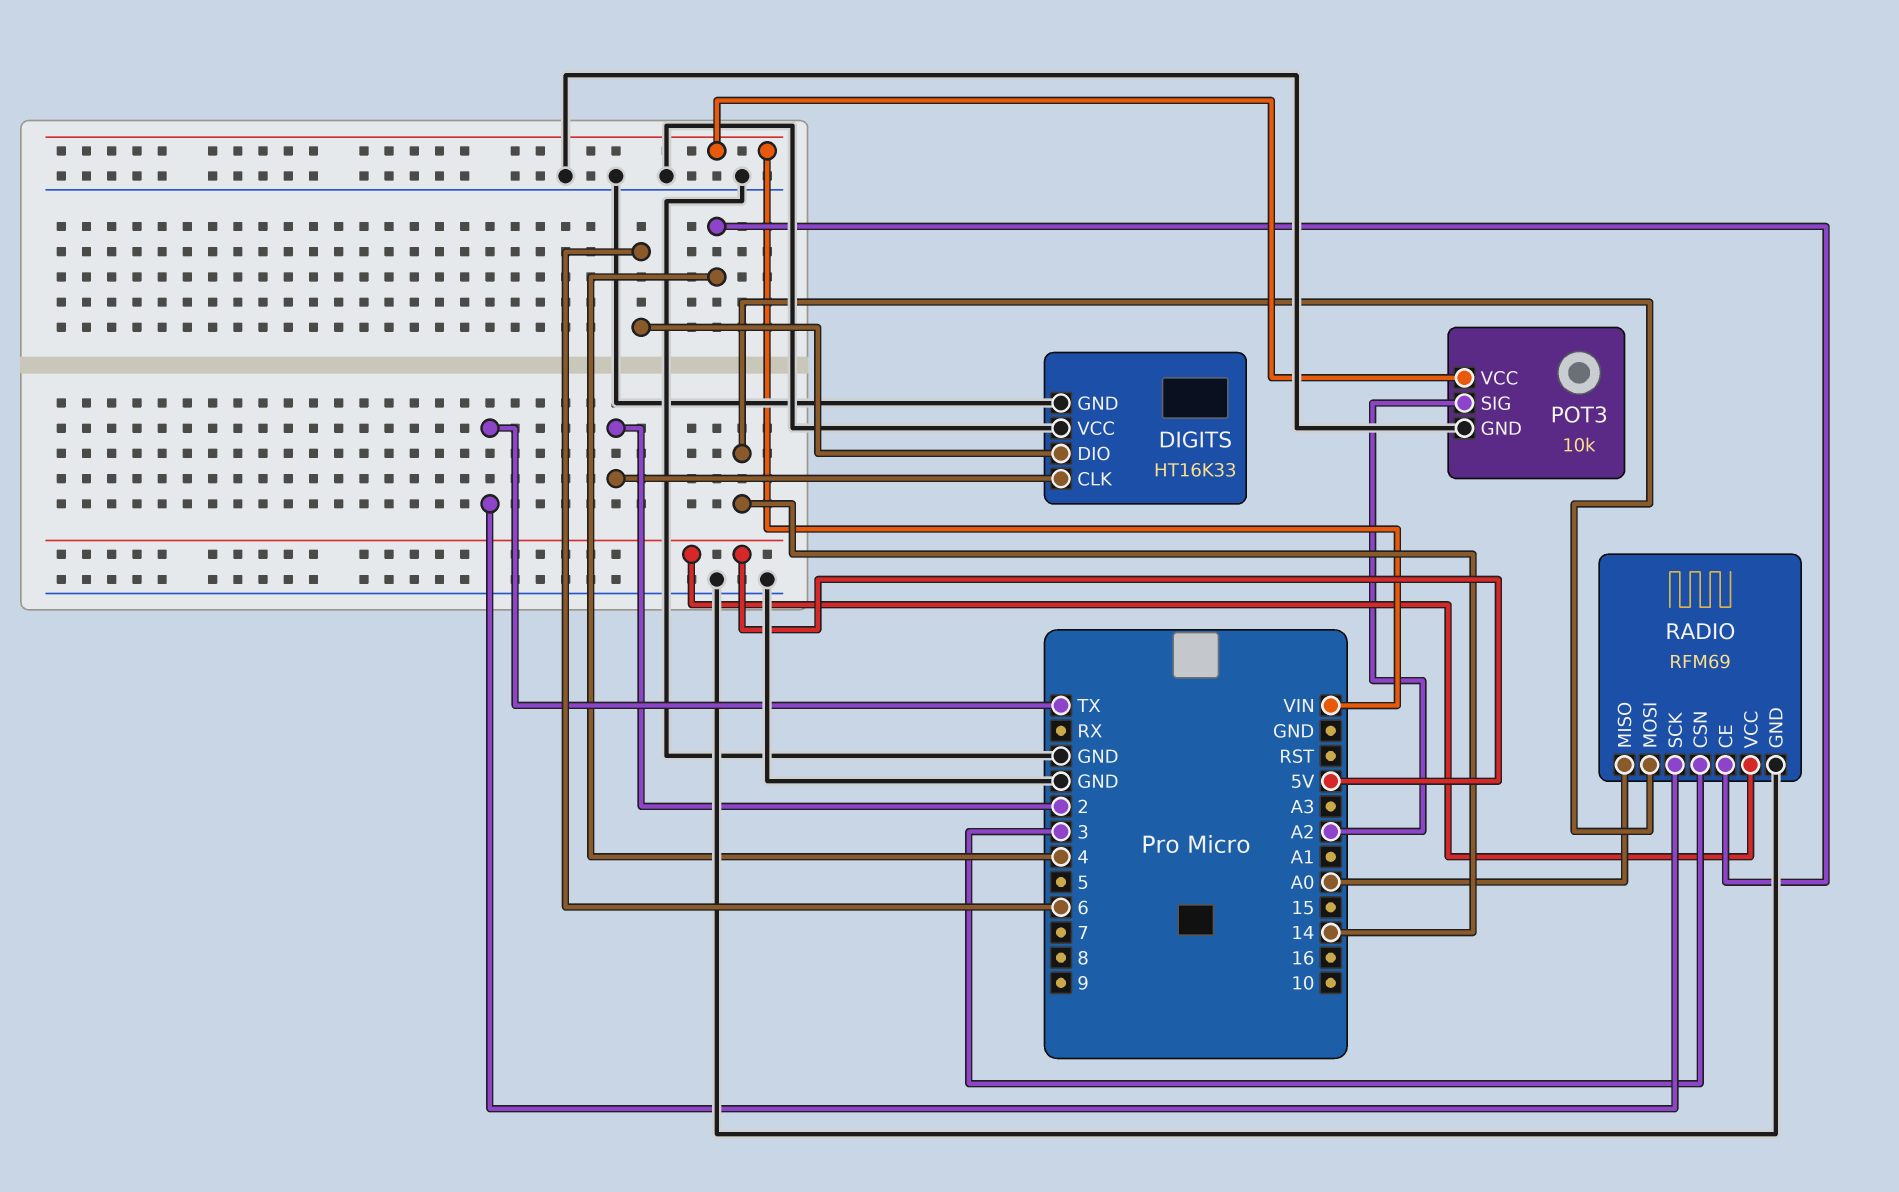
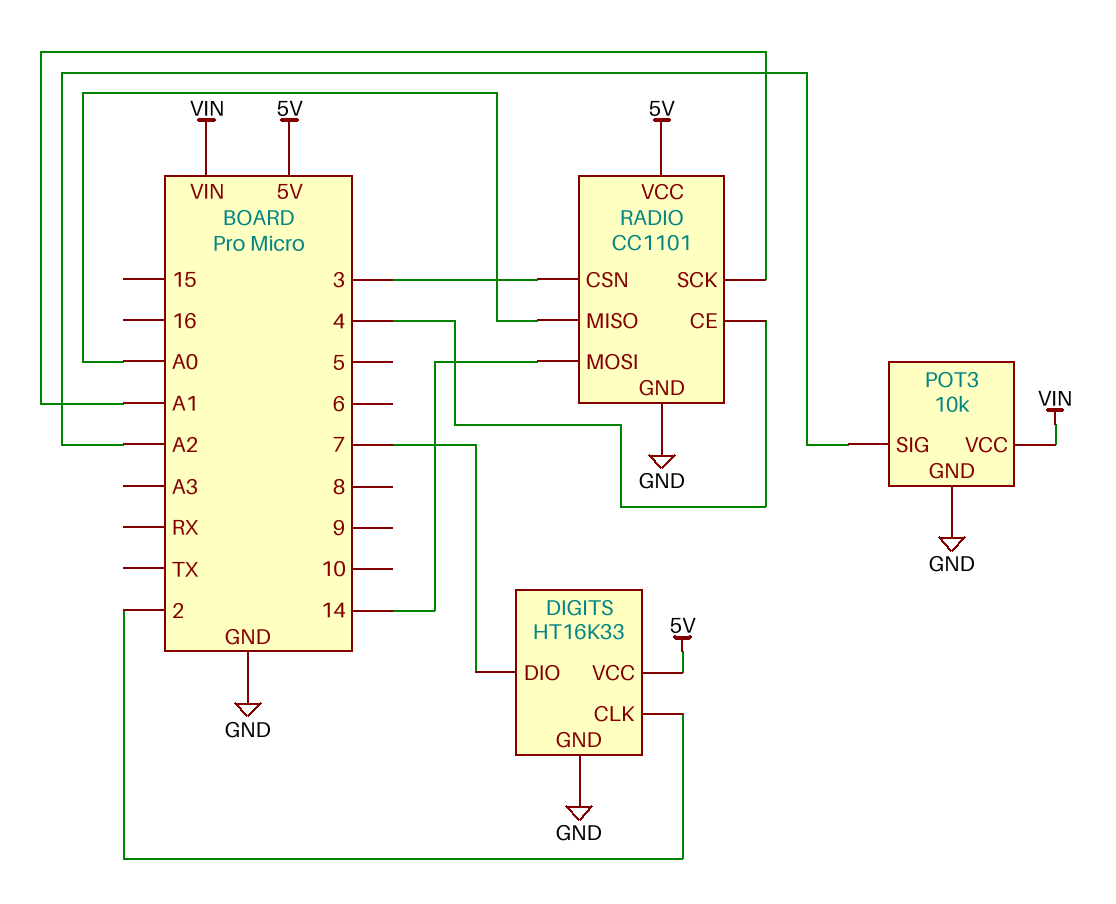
DIGITS pin DIO: 6 -> 7
DIGITS pin VCC: GND -> 5V
RADIO: RFM69 -> CC1101
RADIO pin SCK: TX -> A1

